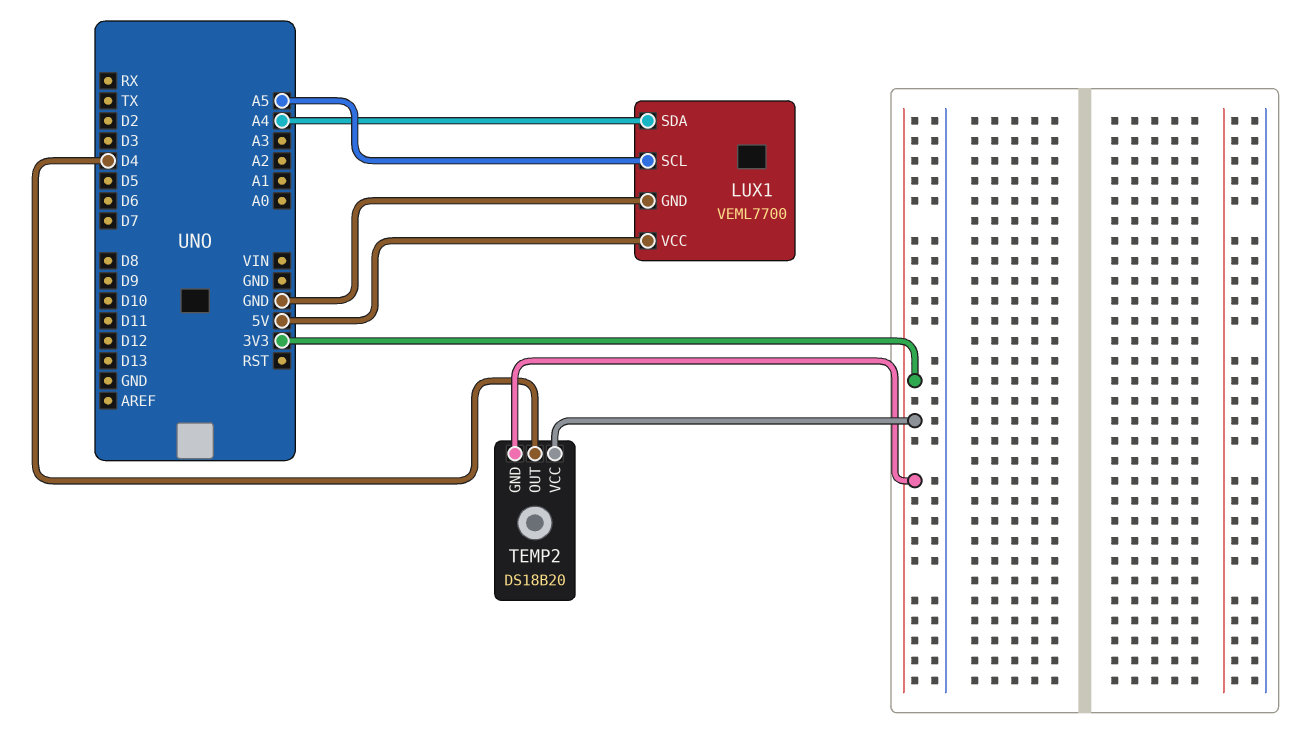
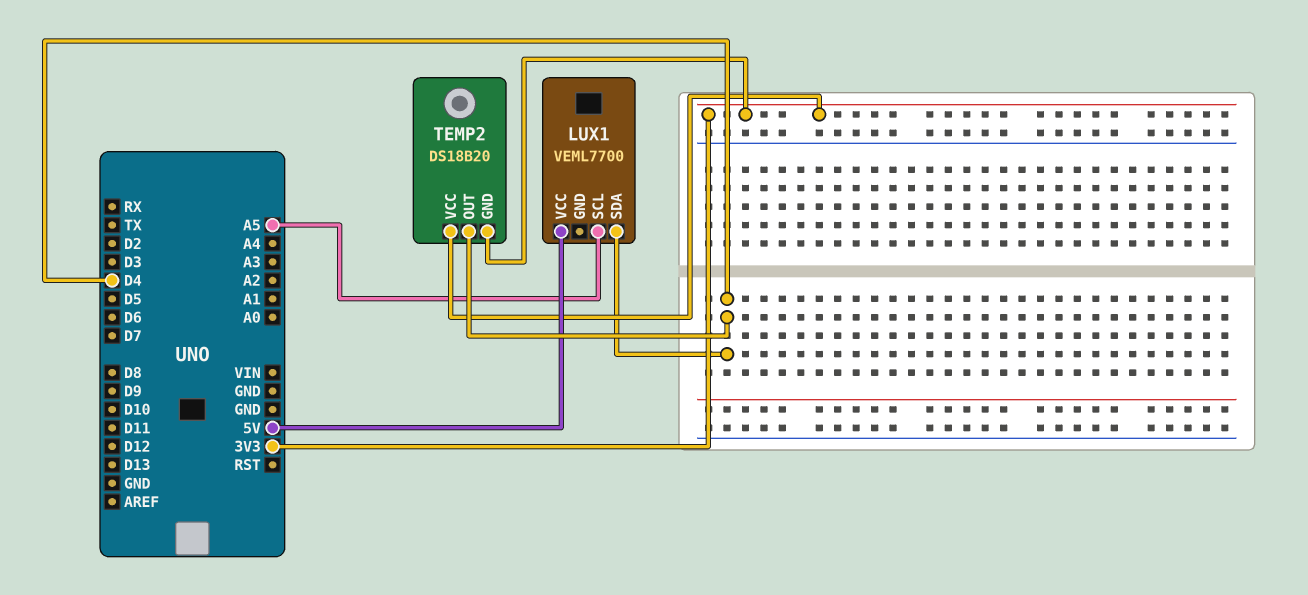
LUX1 pin GND: GND -> none
LUX1 pin SDA: A4 -> D4

